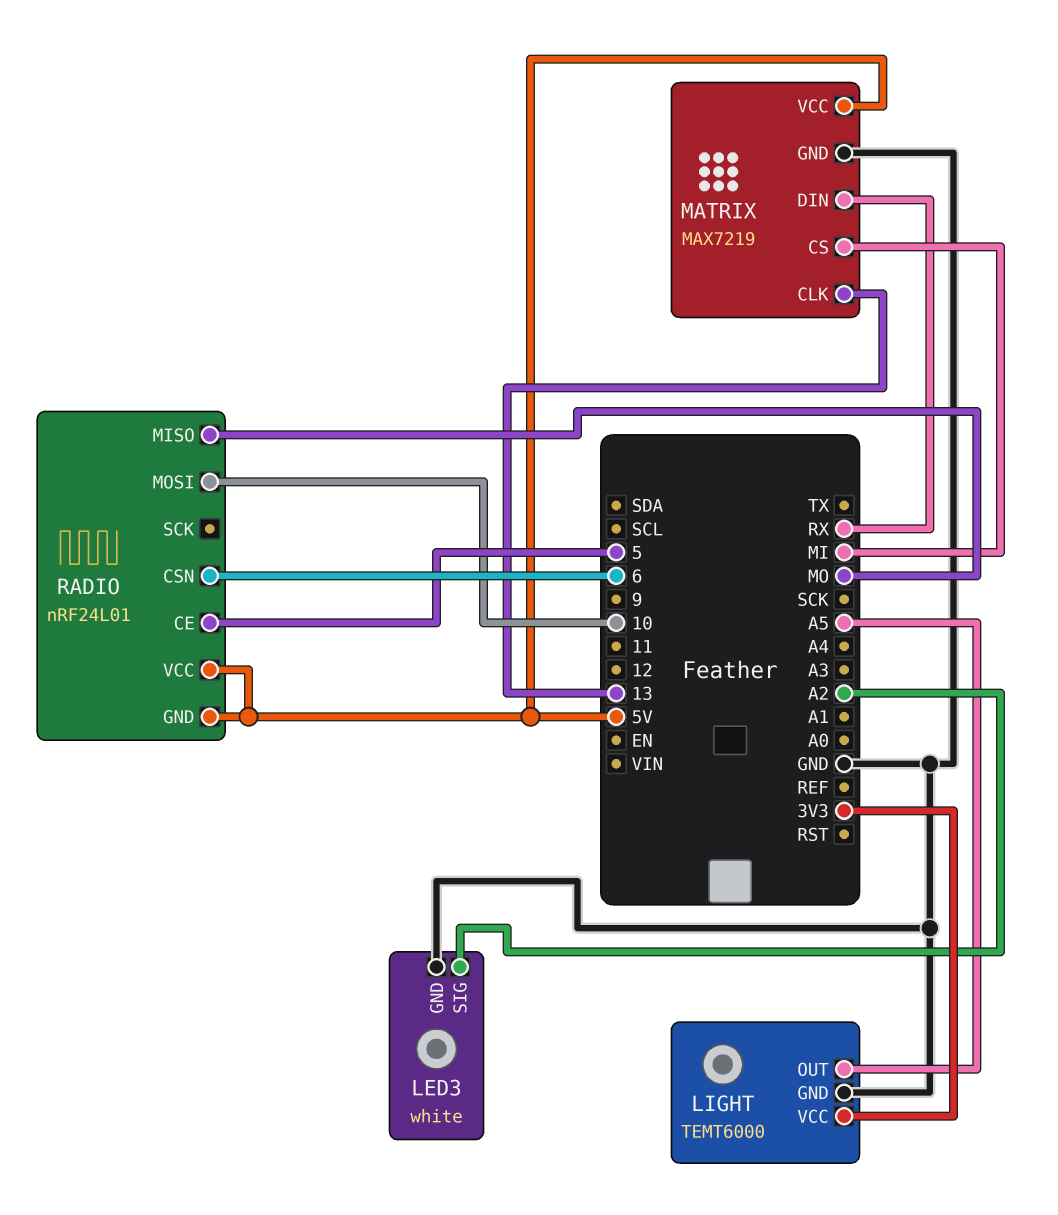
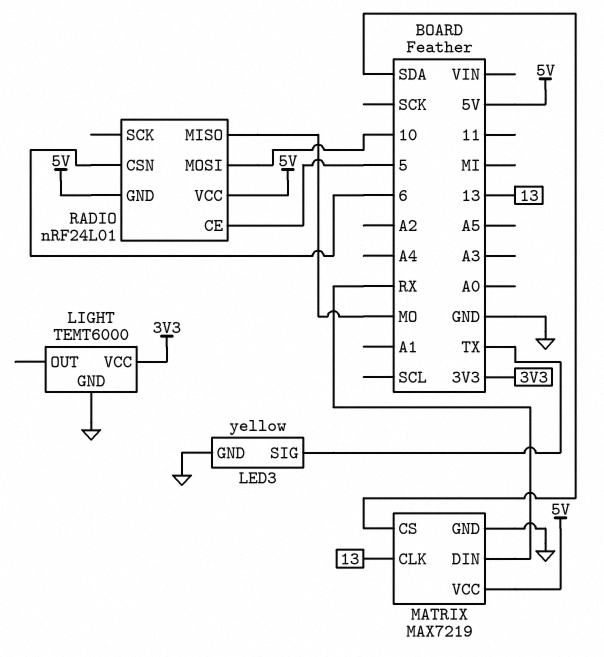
LED3: white -> yellow
LED3 pin SIG: A2 -> TX
LIGHT pin OUT: A5 -> none
MATRIX pin CS: MI -> SDA

